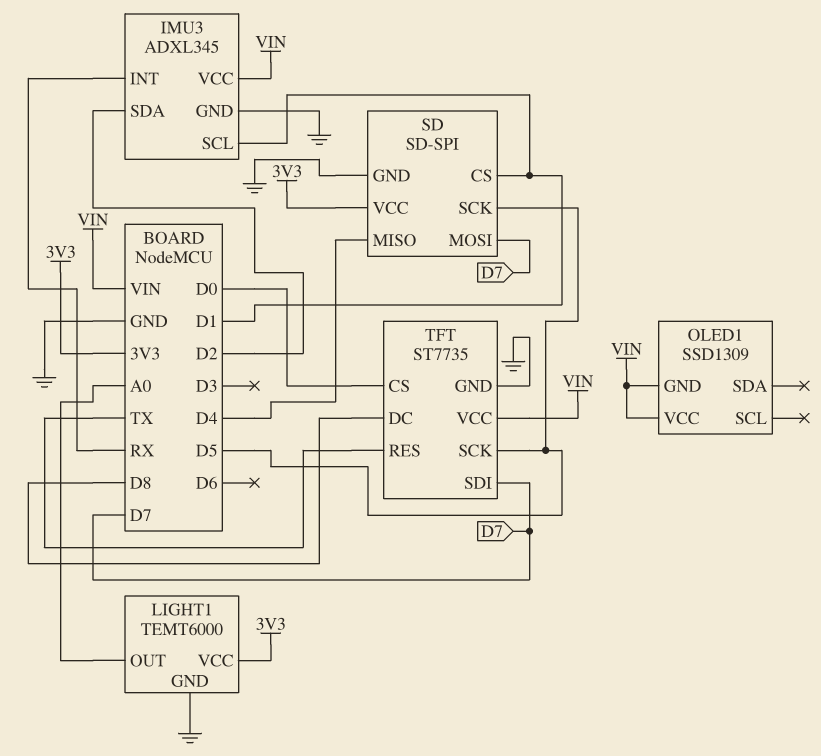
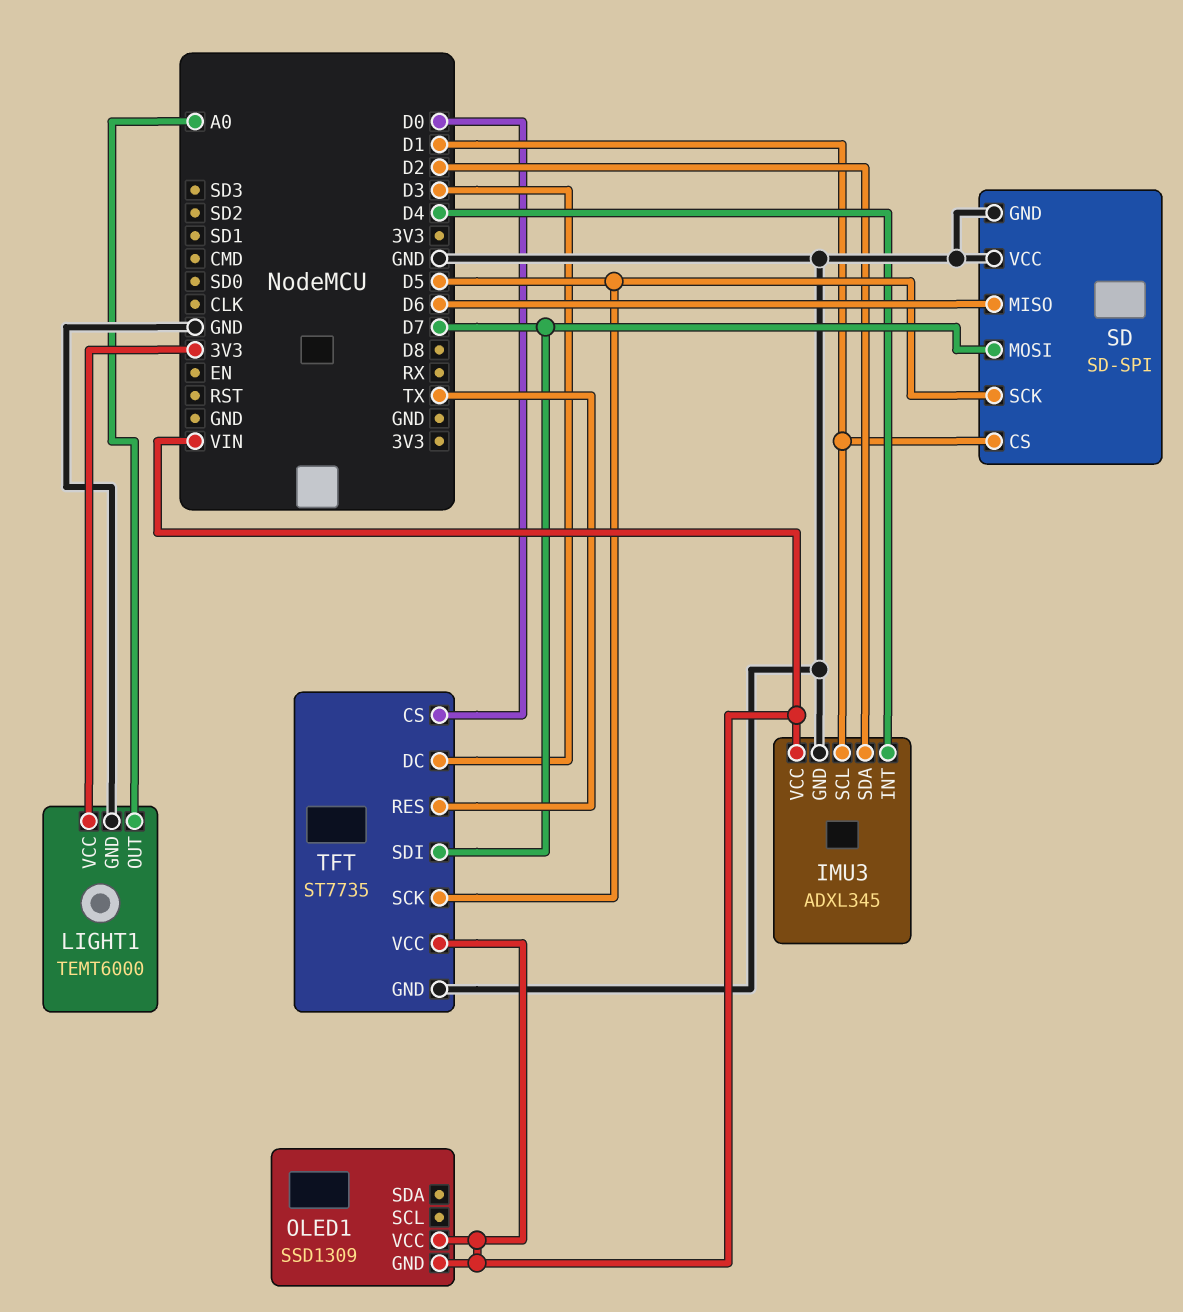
IMU3 pin INT: RX -> D4
SD pin MISO: D4 -> D6
SD pin VCC: 3V3 -> GND
TFT pin DC: D8 -> D3

